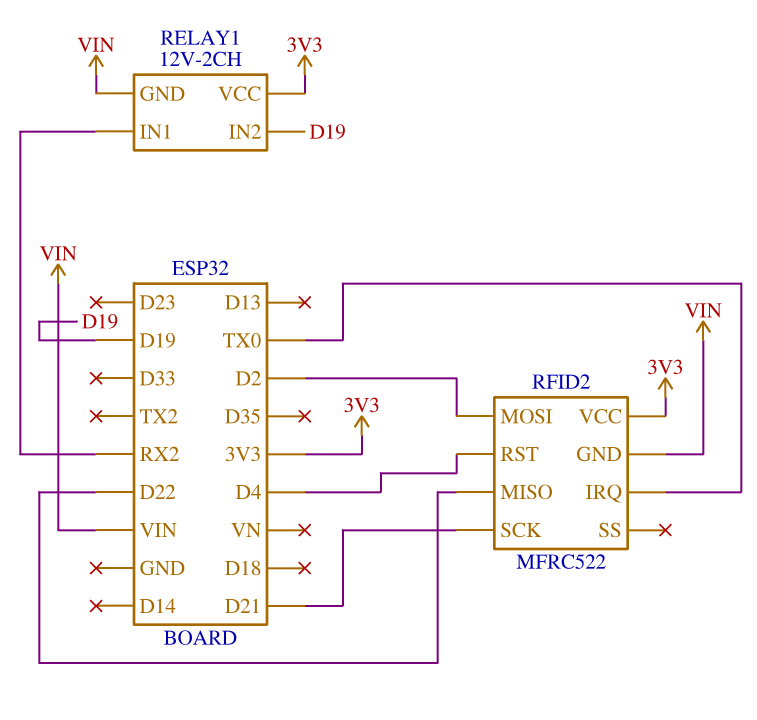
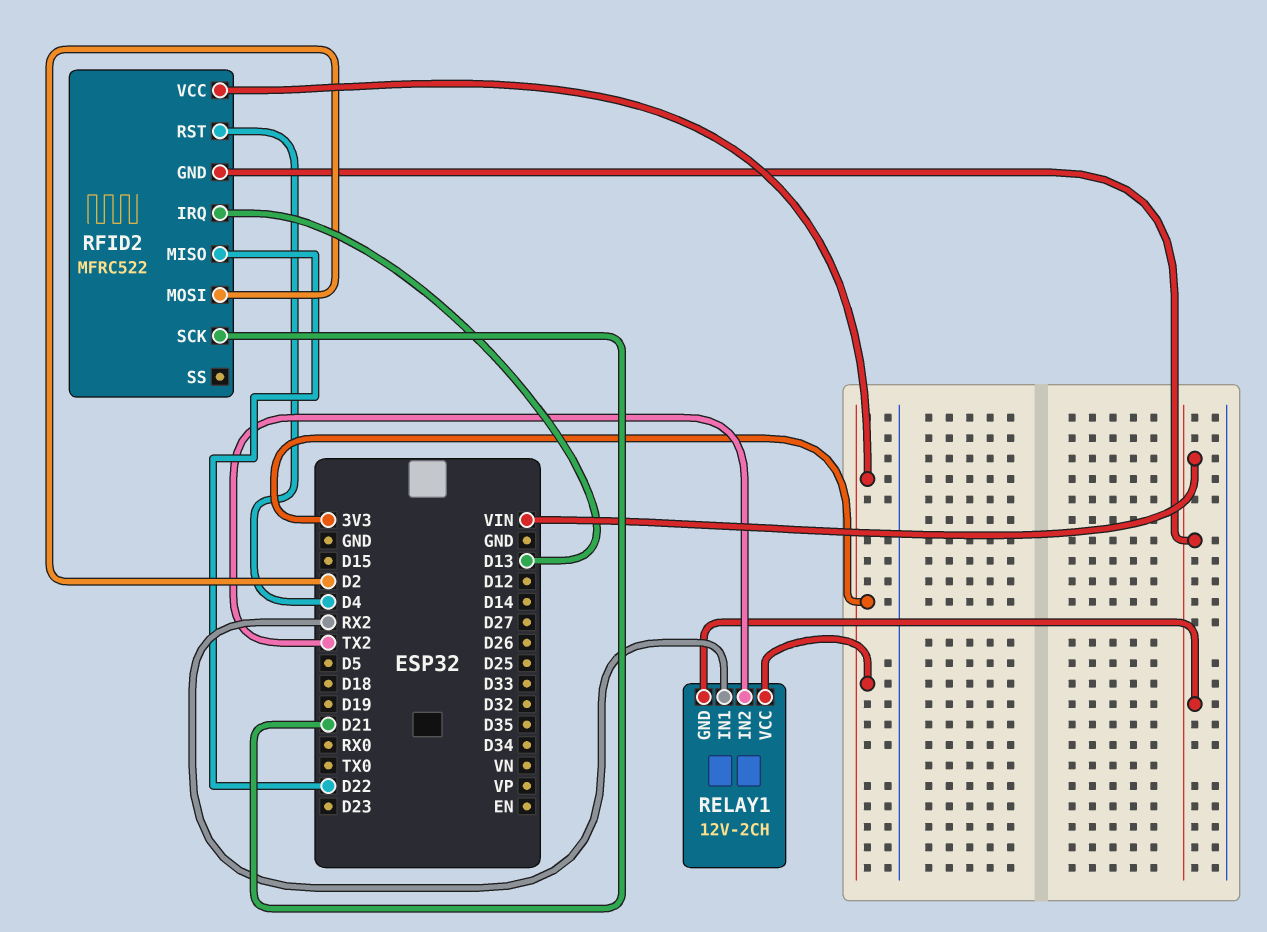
RELAY1 pin IN2: D19 -> TX2
RFID2 pin IRQ: TX0 -> D13

